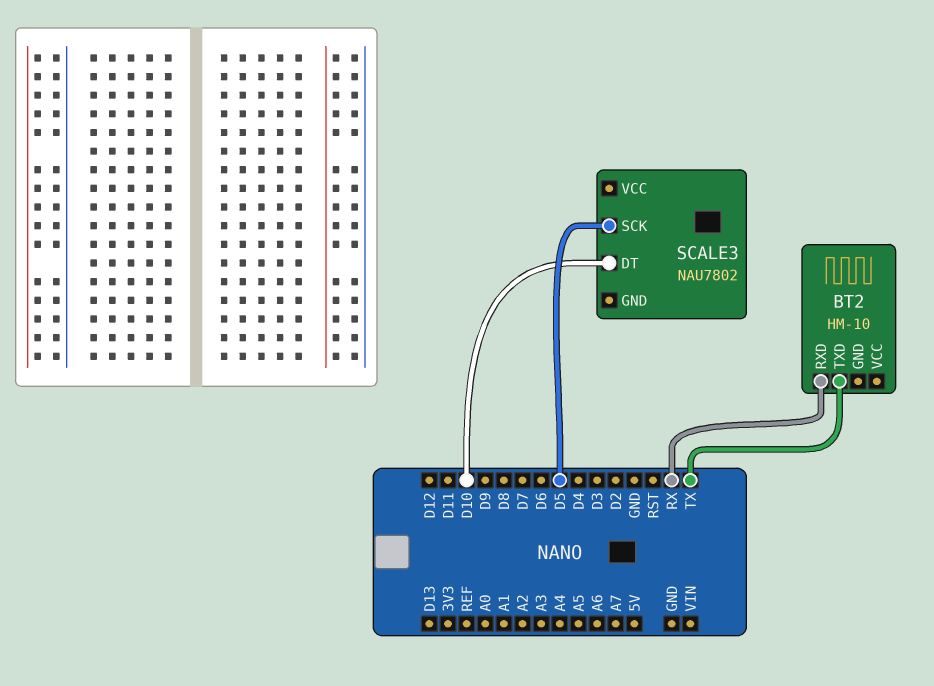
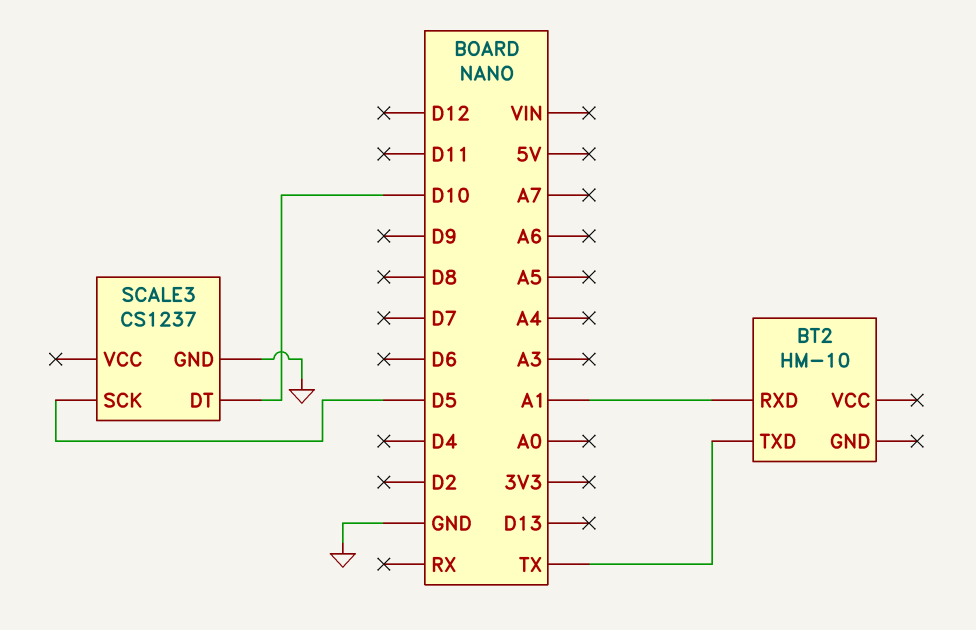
BT2 pin RXD: RX -> A1
SCALE3: NAU7802 -> CS1237
SCALE3 pin GND: none -> GND

